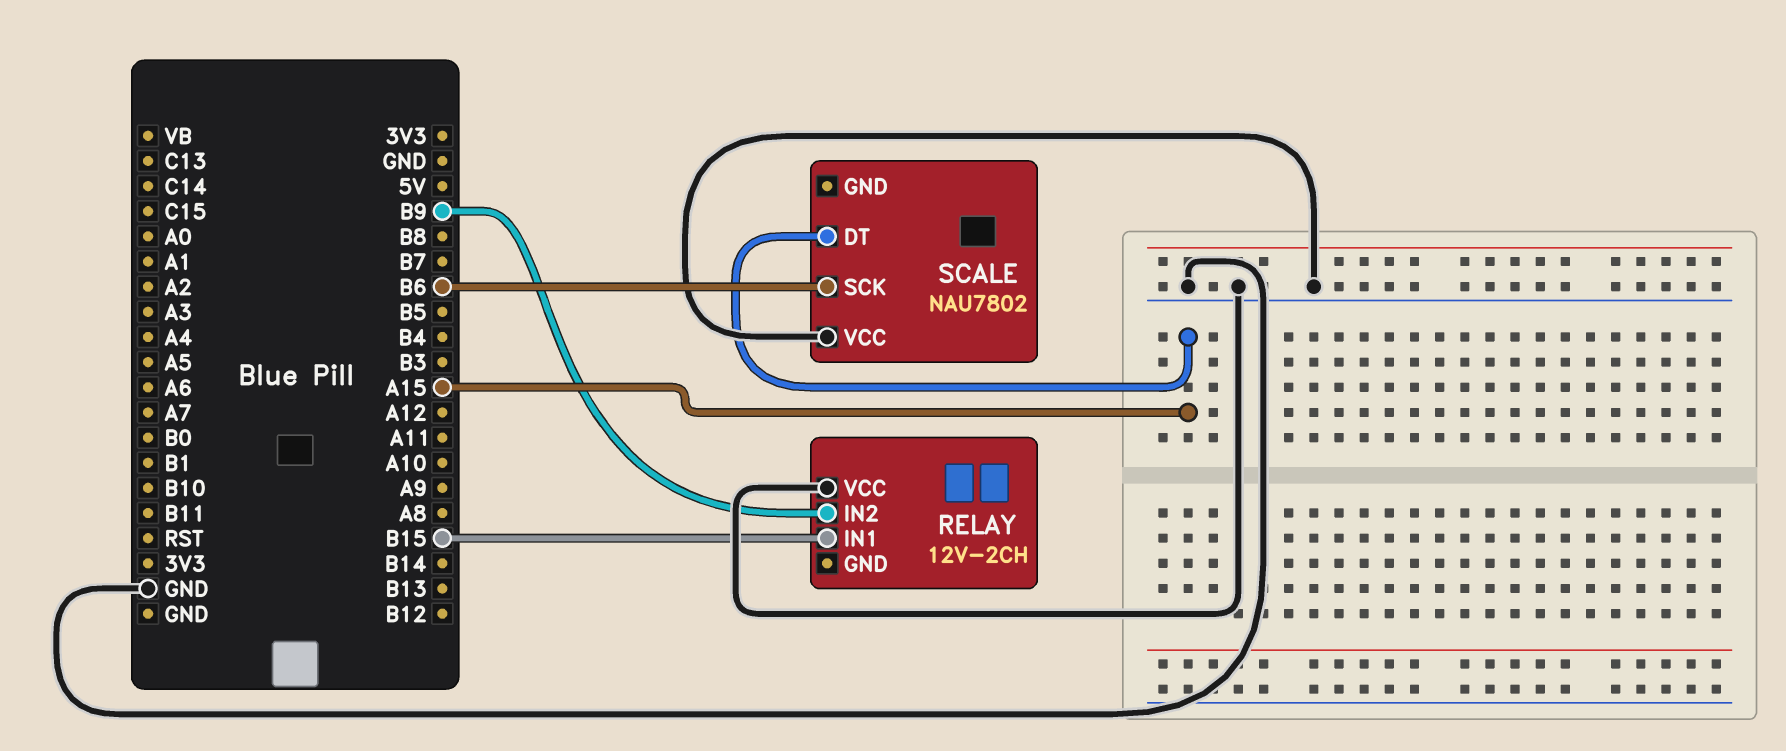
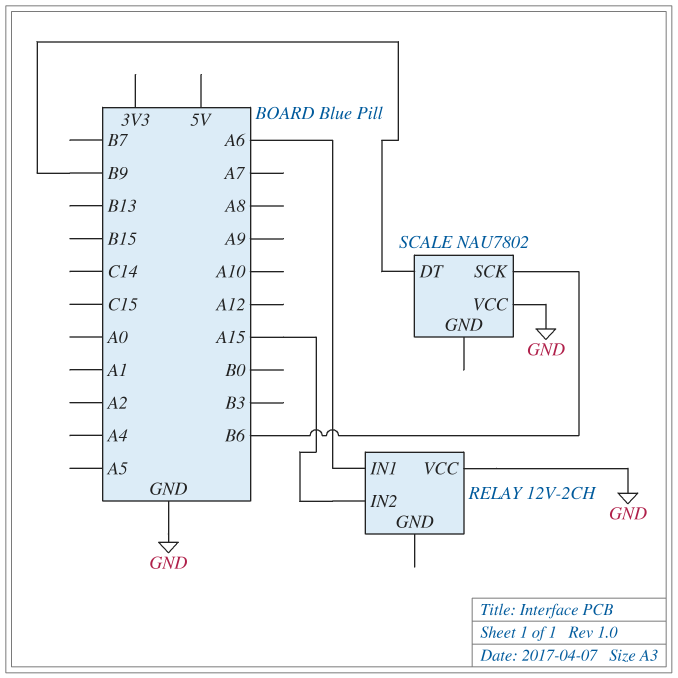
RELAY pin IN1: B15 -> A6
RELAY pin IN2: B9 -> A15
SCALE pin DT: A15 -> B9

